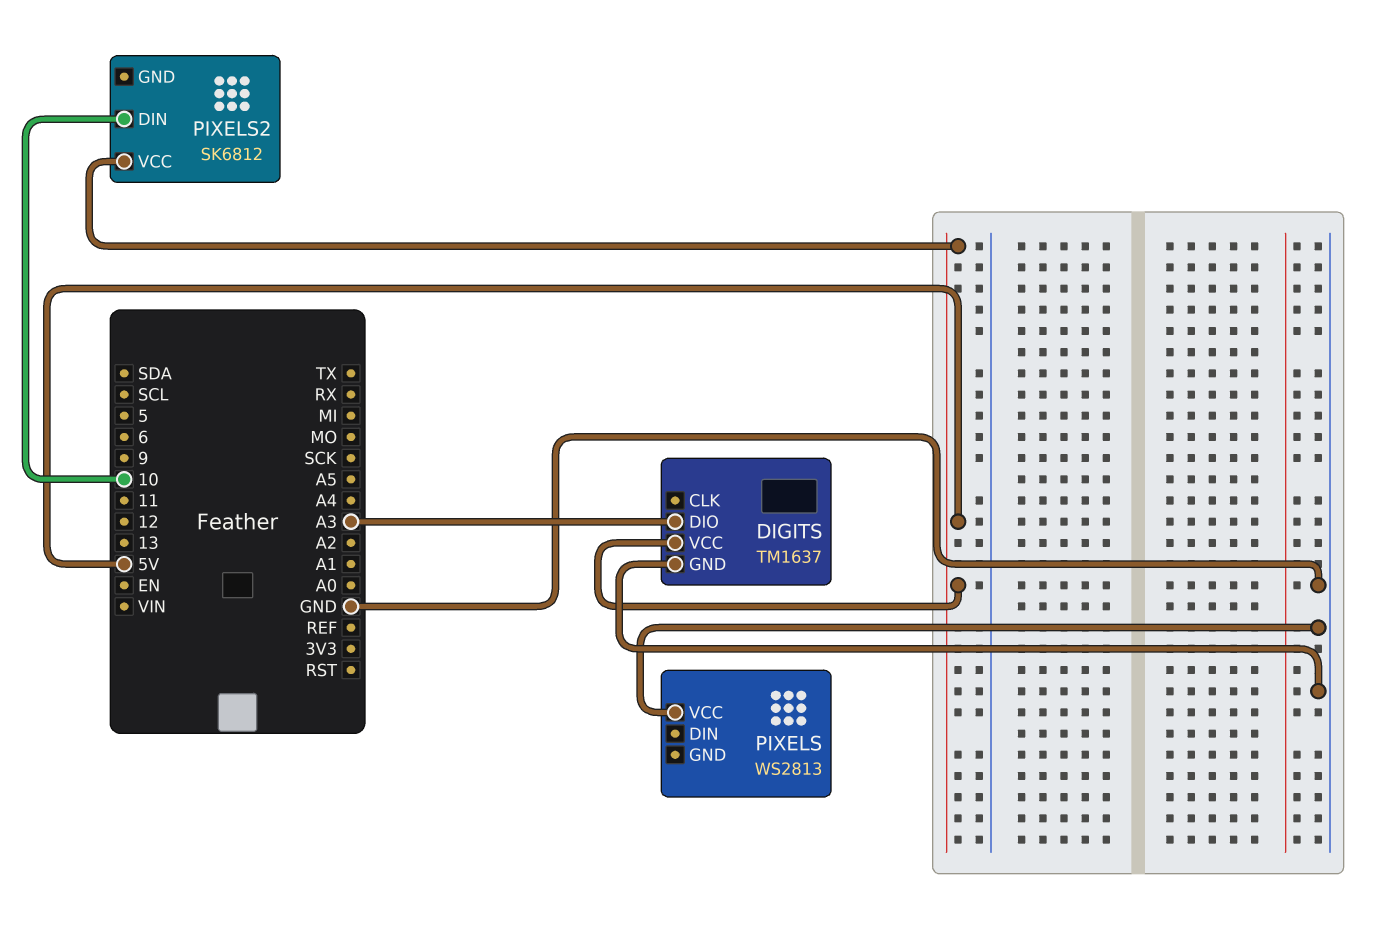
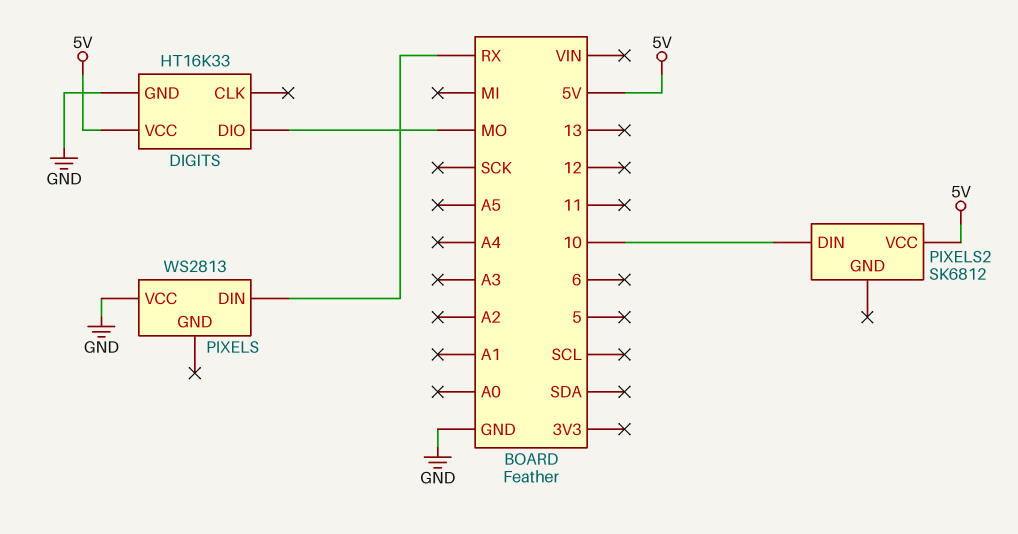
DIGITS: TM1637 -> HT16K33
DIGITS pin DIO: A3 -> MO
PIXELS pin DIN: none -> RX

